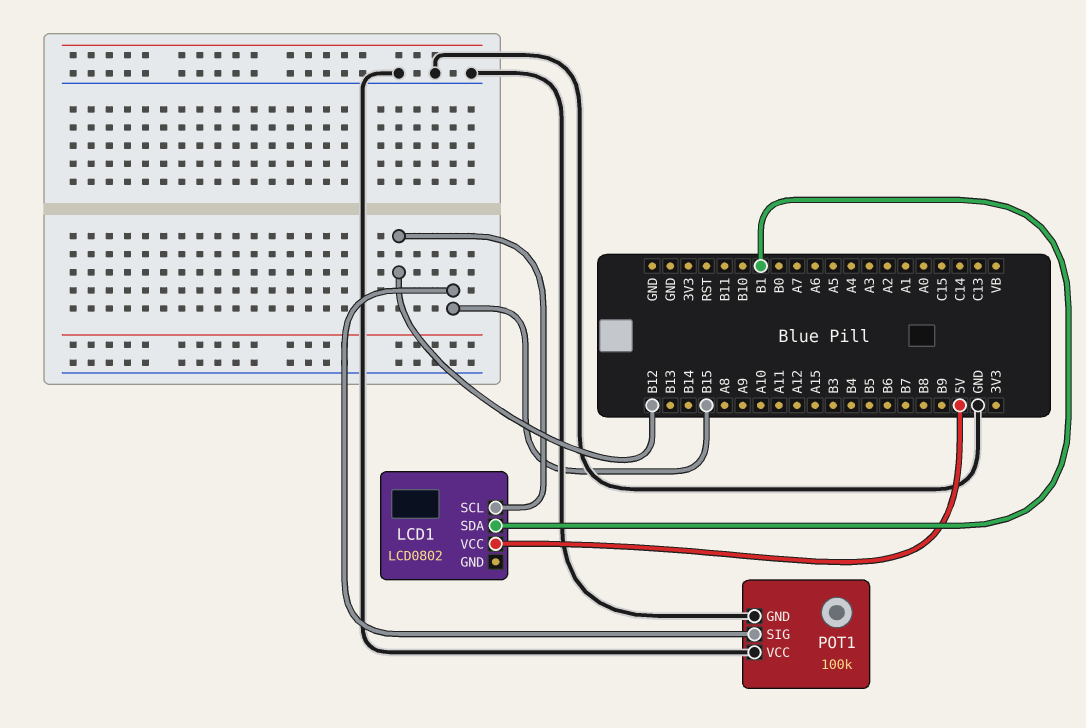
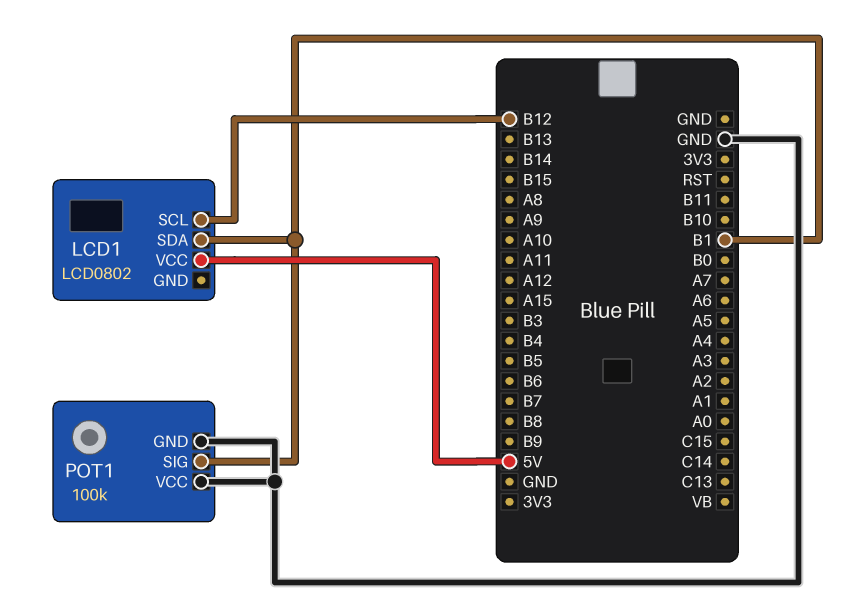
POT1 pin SIG: B15 -> B1

